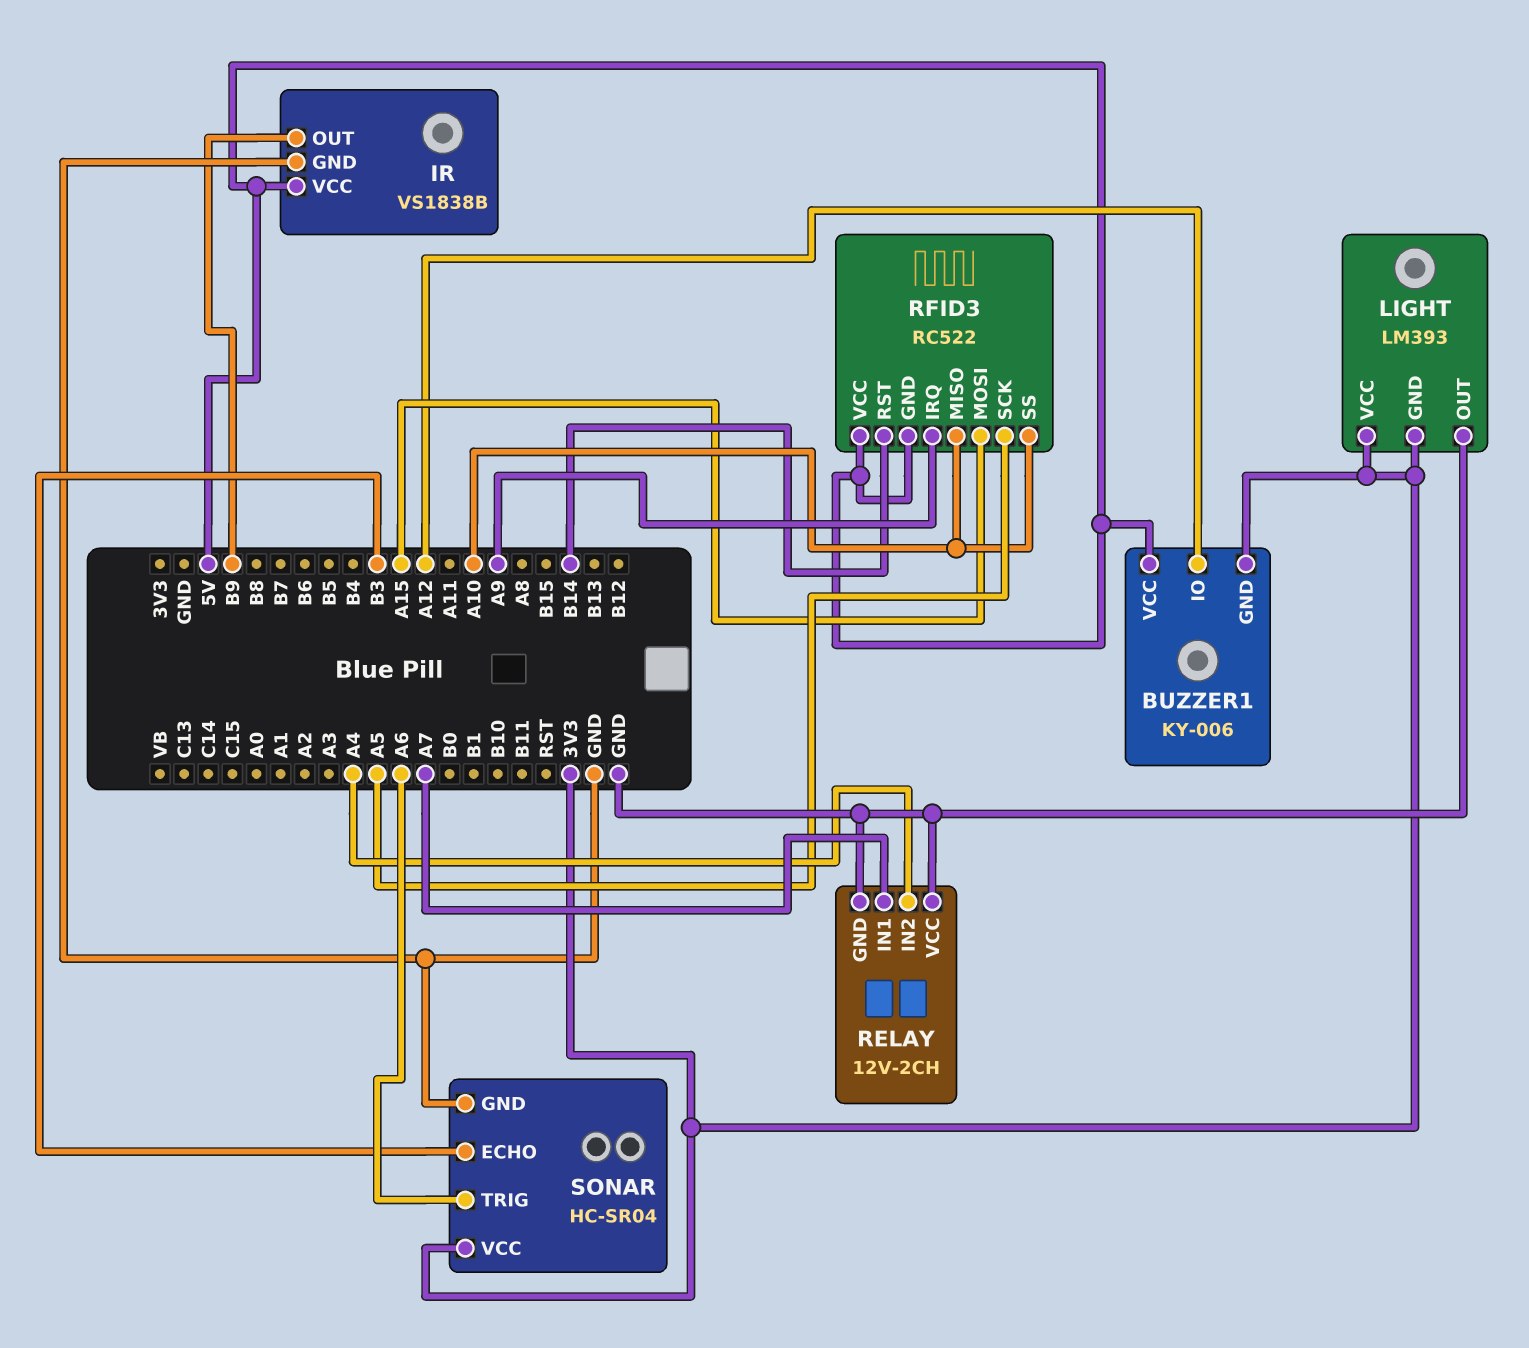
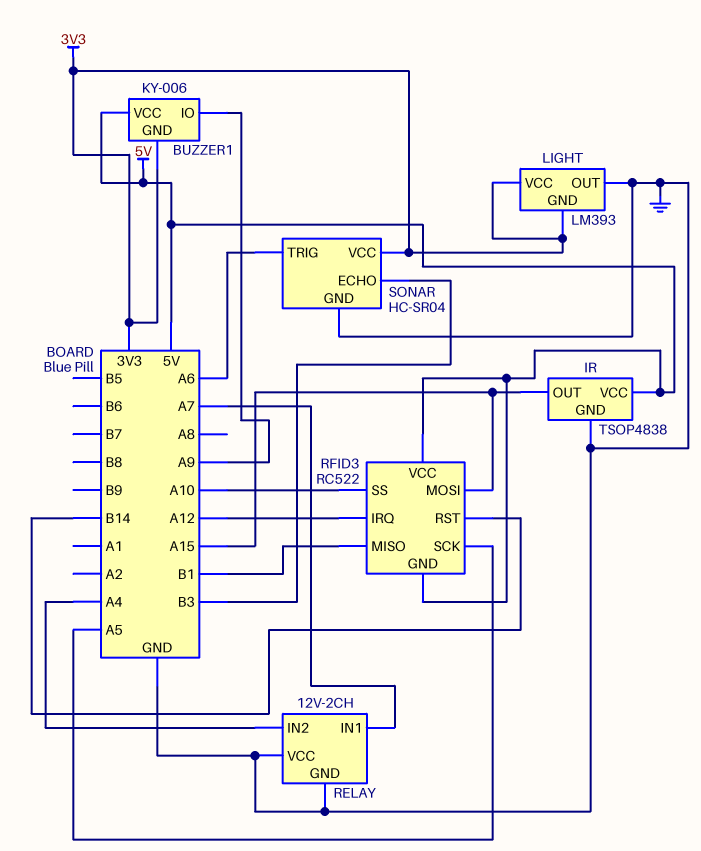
BUZZER1 pin IO: A12 -> A9
IR: VS1838B -> TSOP4838
IR pin OUT: B9 -> A15
RFID3 pin IRQ: A9 -> A12
RFID3 pin MISO: A10 -> B1

